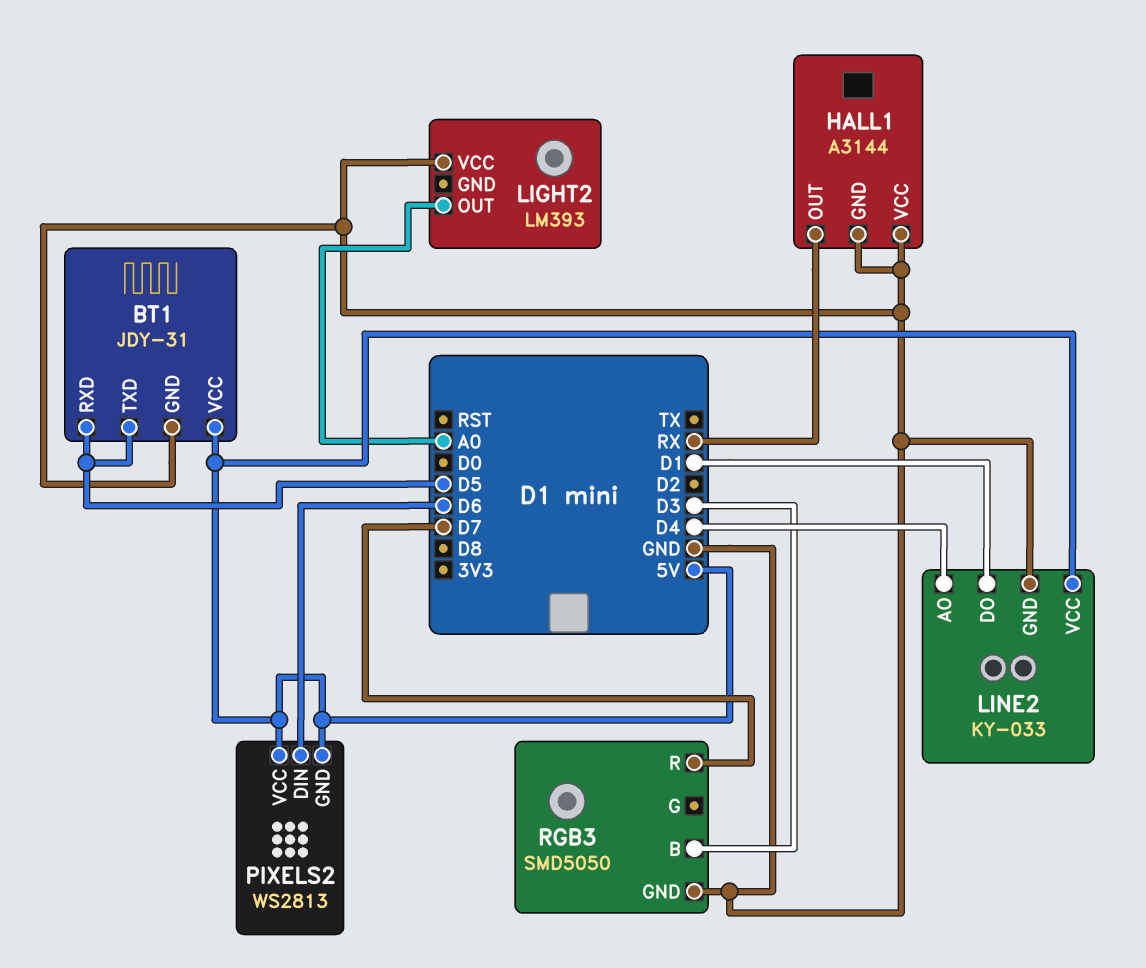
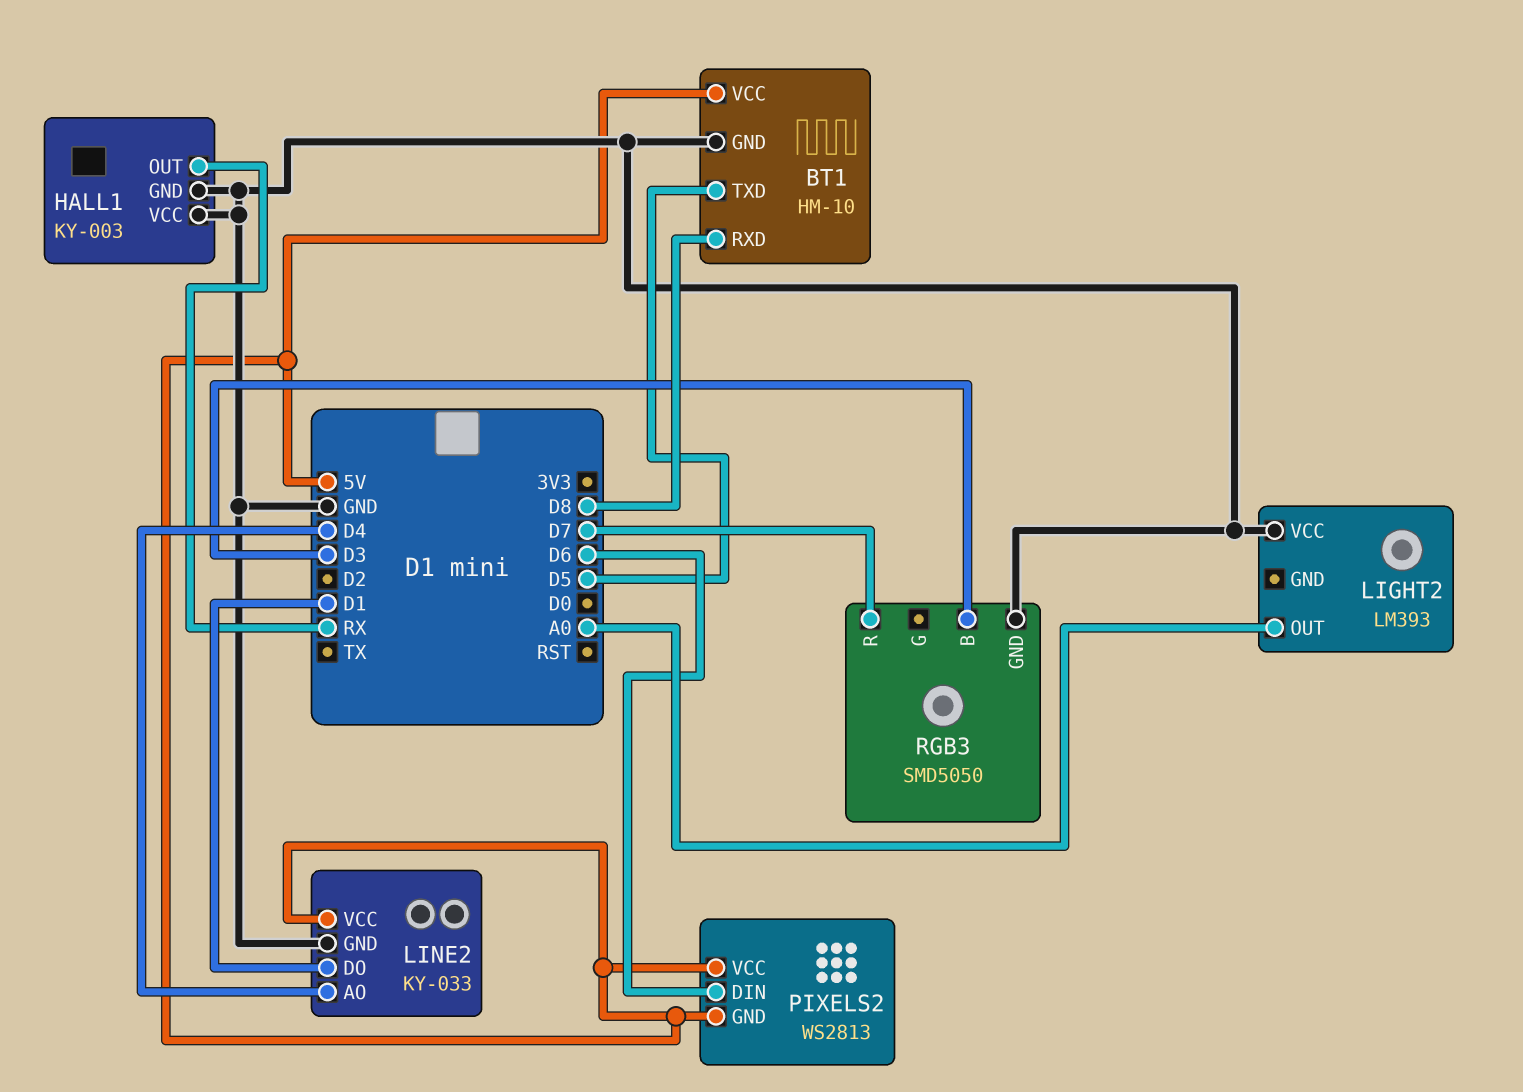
BT1: JDY-31 -> HM-10
BT1 pin RXD: D5 -> D8
HALL1: A3144 -> KY-003

